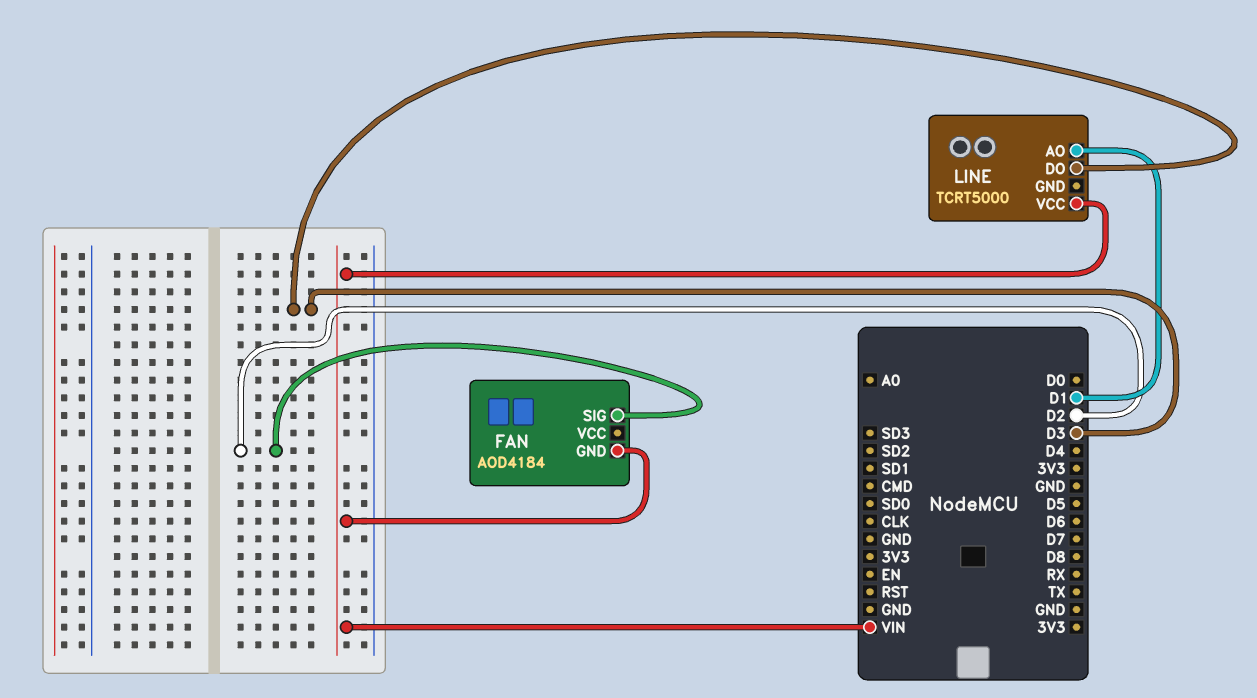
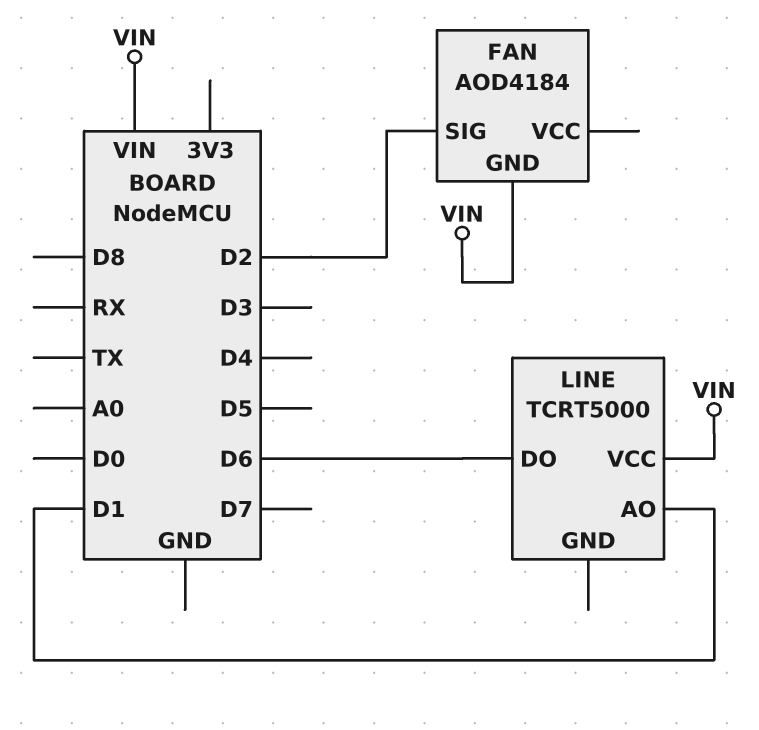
LINE pin DO: D3 -> D6

